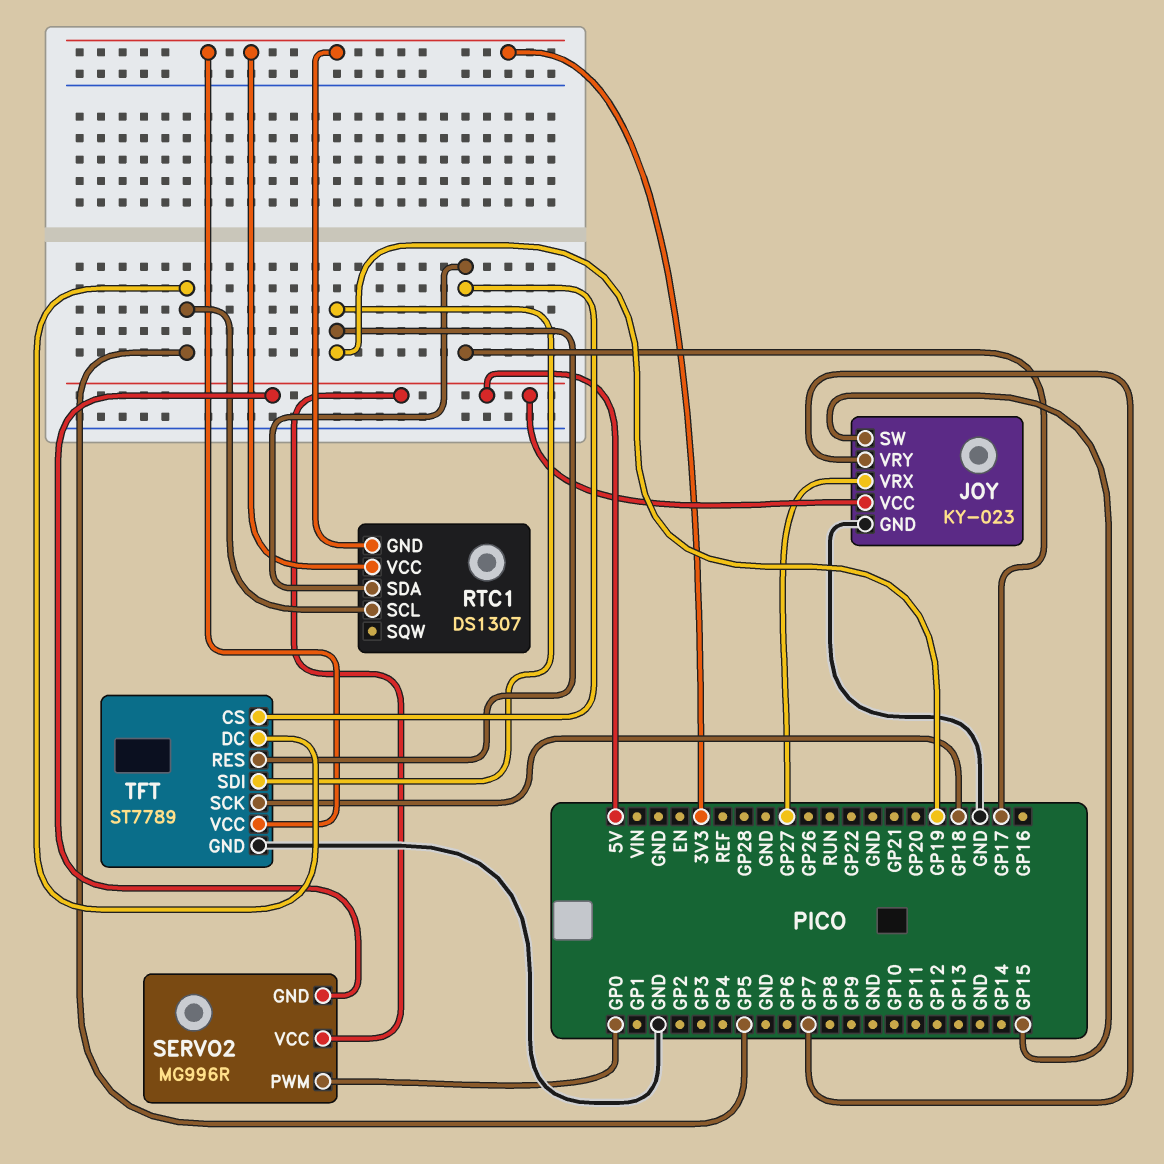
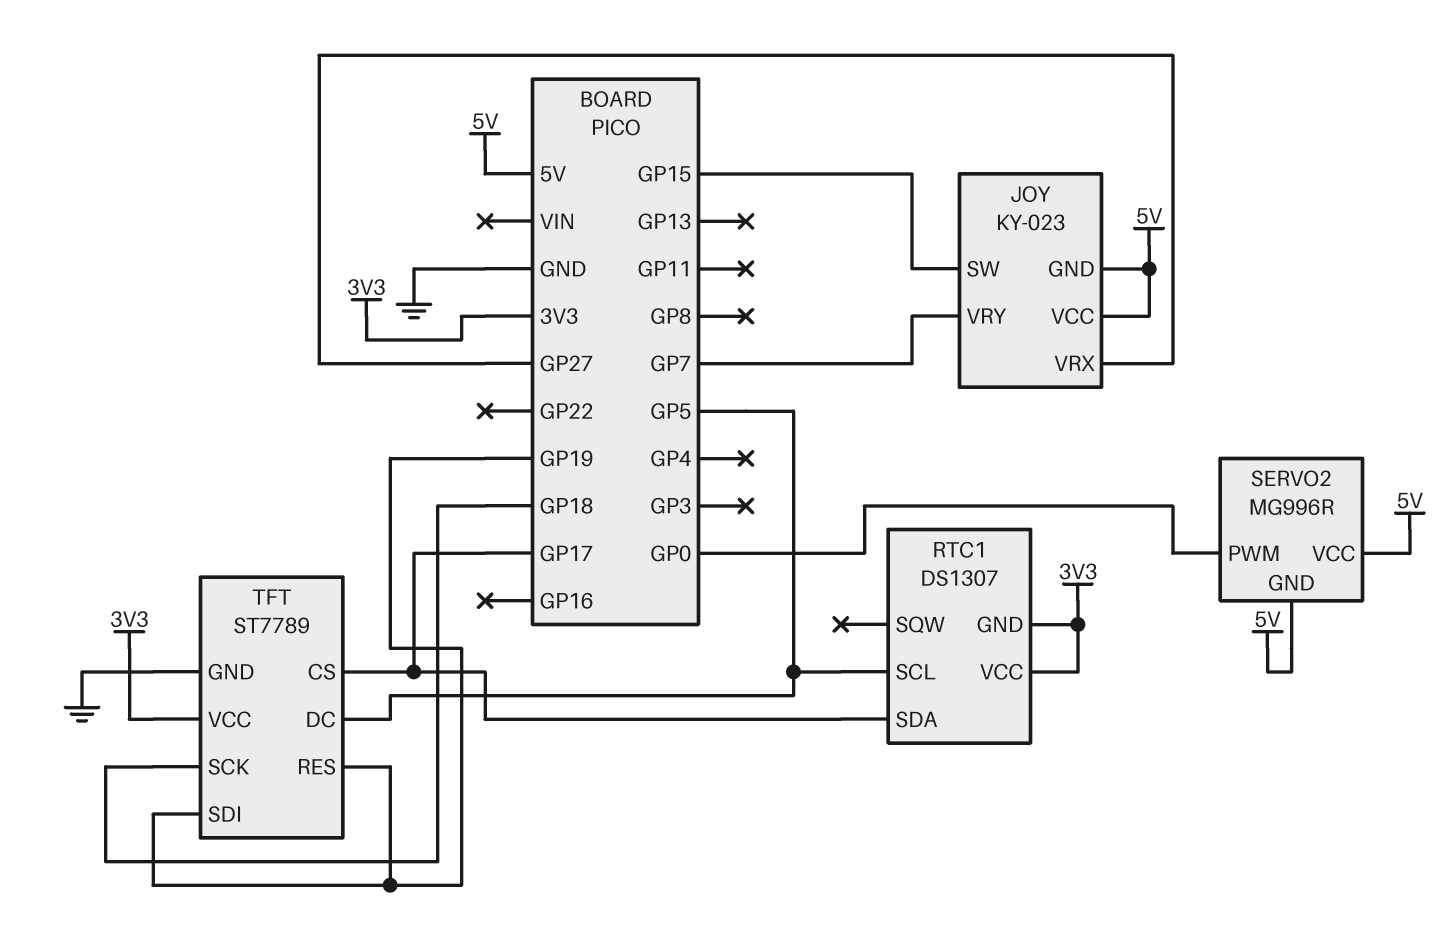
JOY pin GND: GND -> 5V

